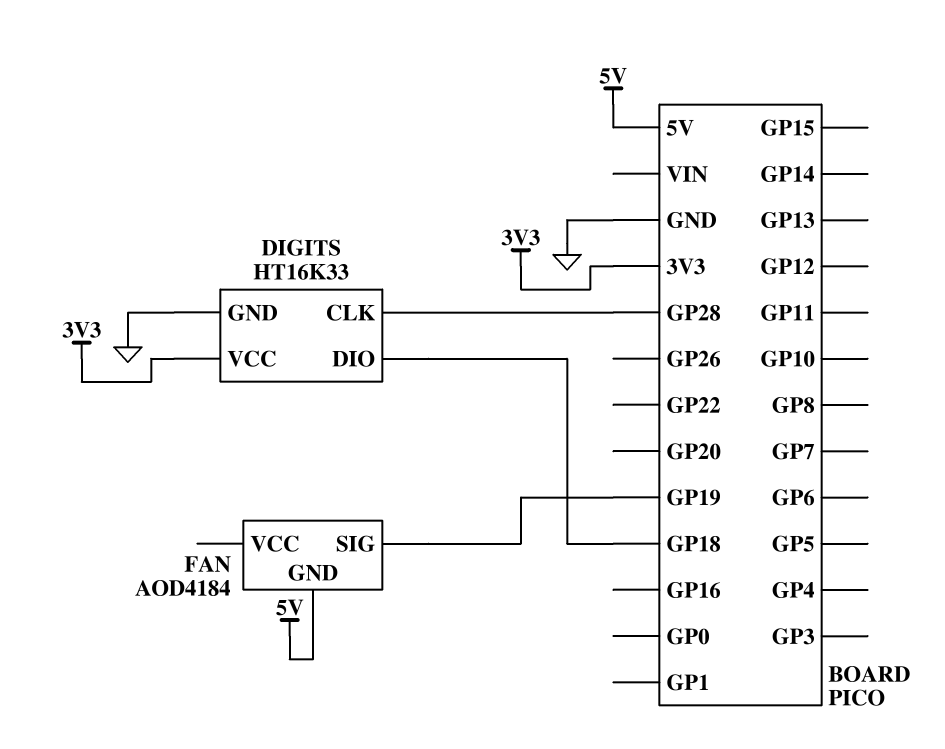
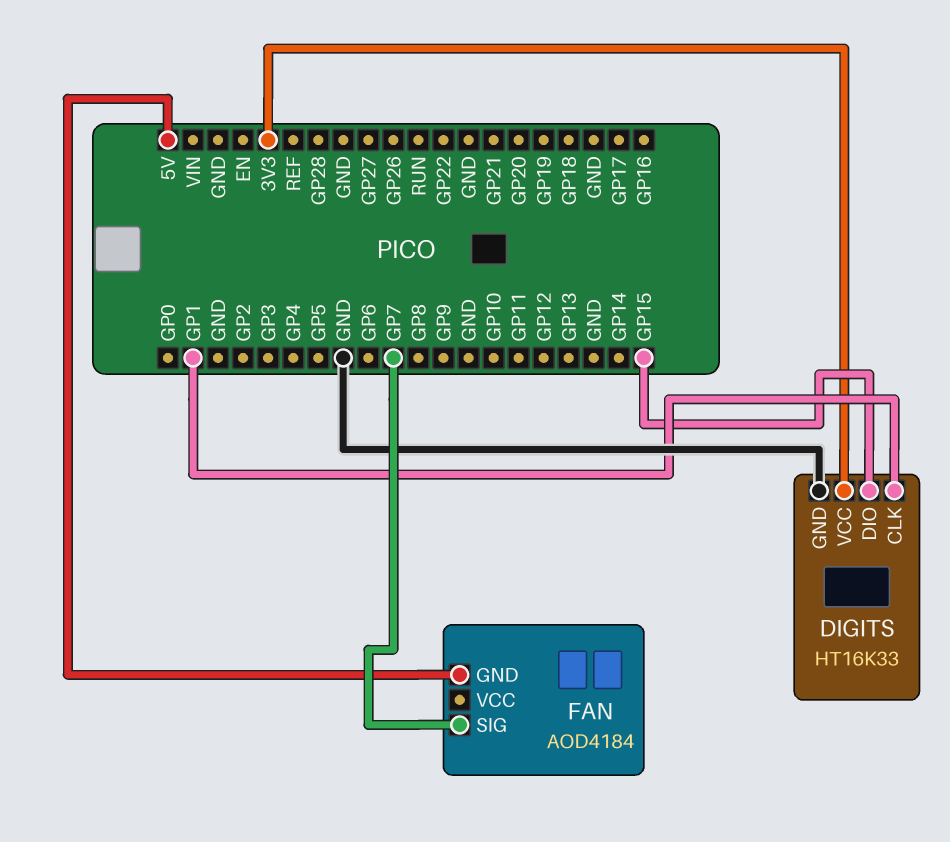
DIGITS pin CLK: GP28 -> GP1
DIGITS pin DIO: GP18 -> GP15
FAN pin SIG: GP19 -> GP7

